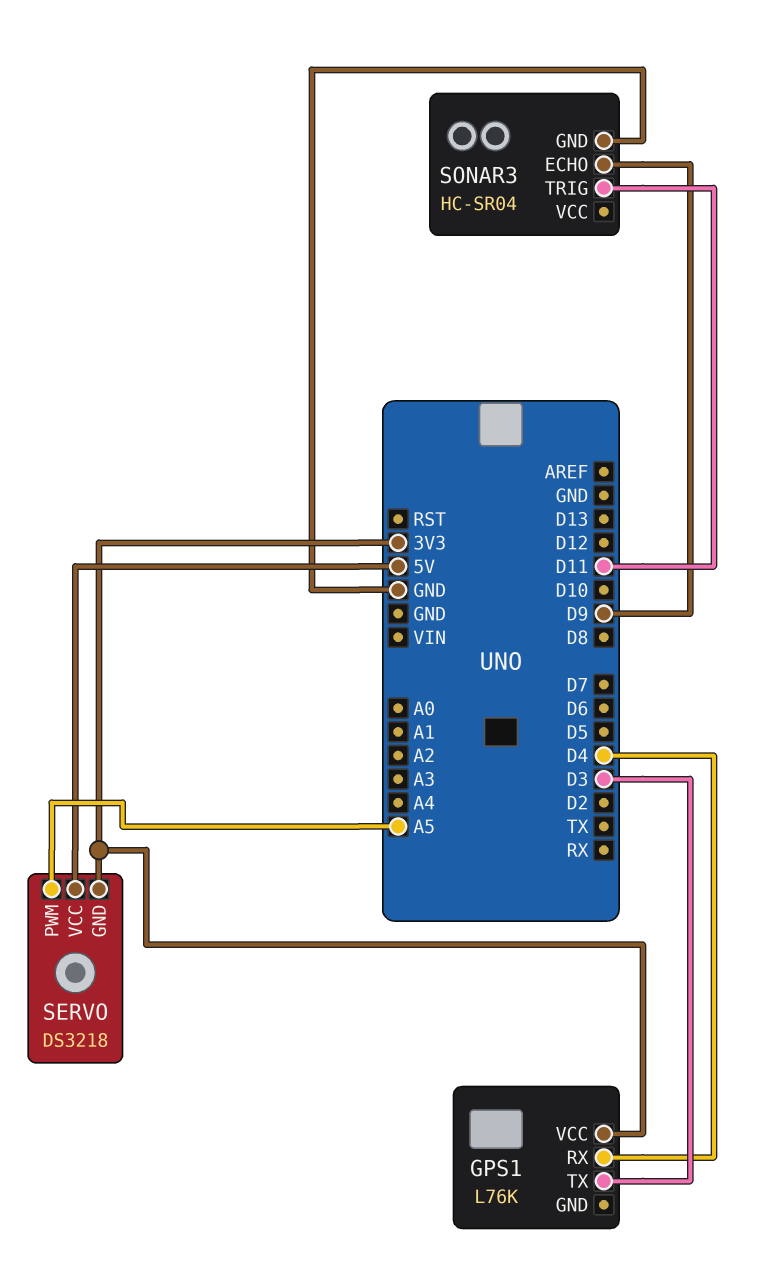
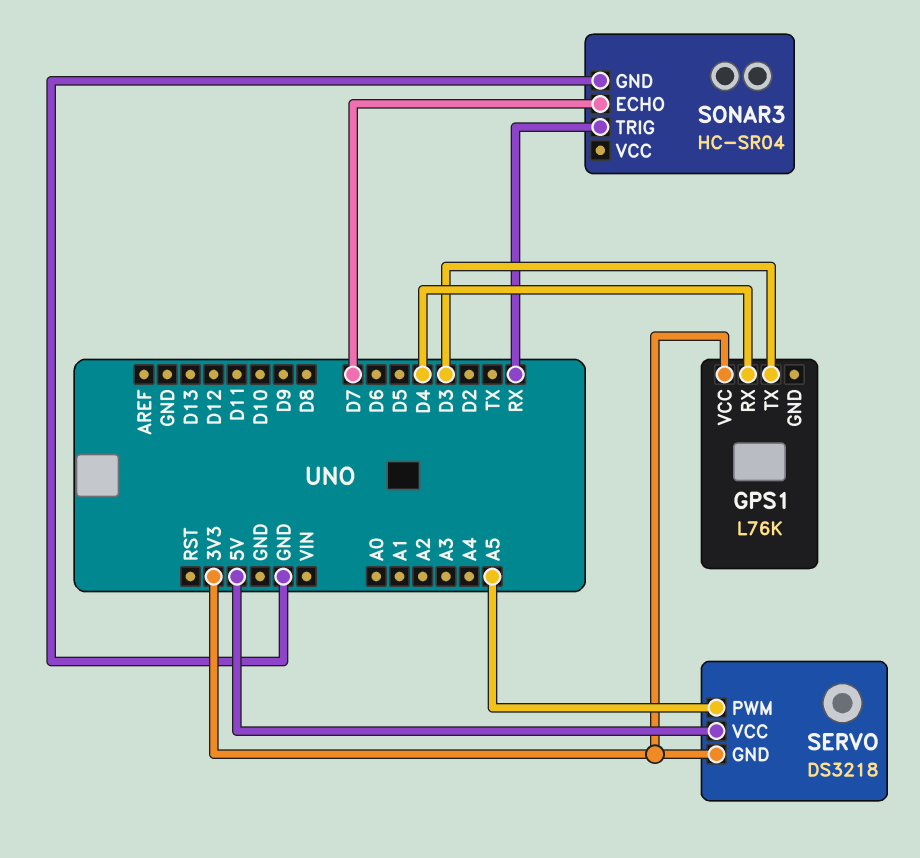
SONAR3 pin ECHO: D9 -> D7
SONAR3 pin TRIG: D11 -> RX

